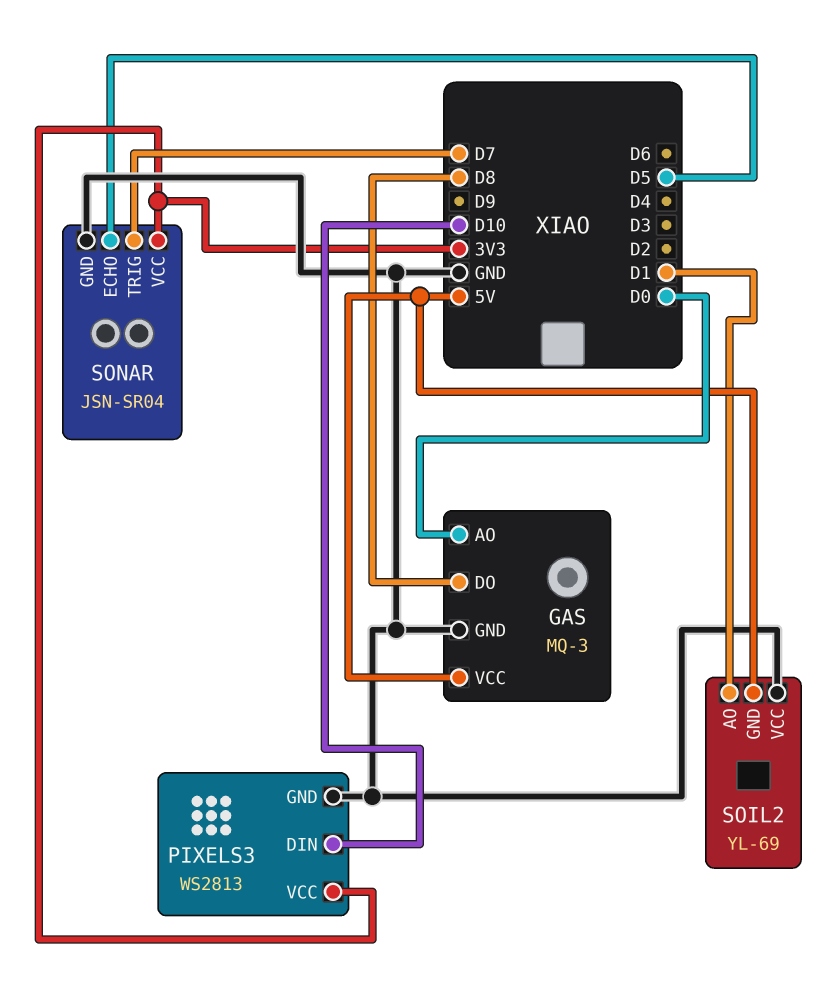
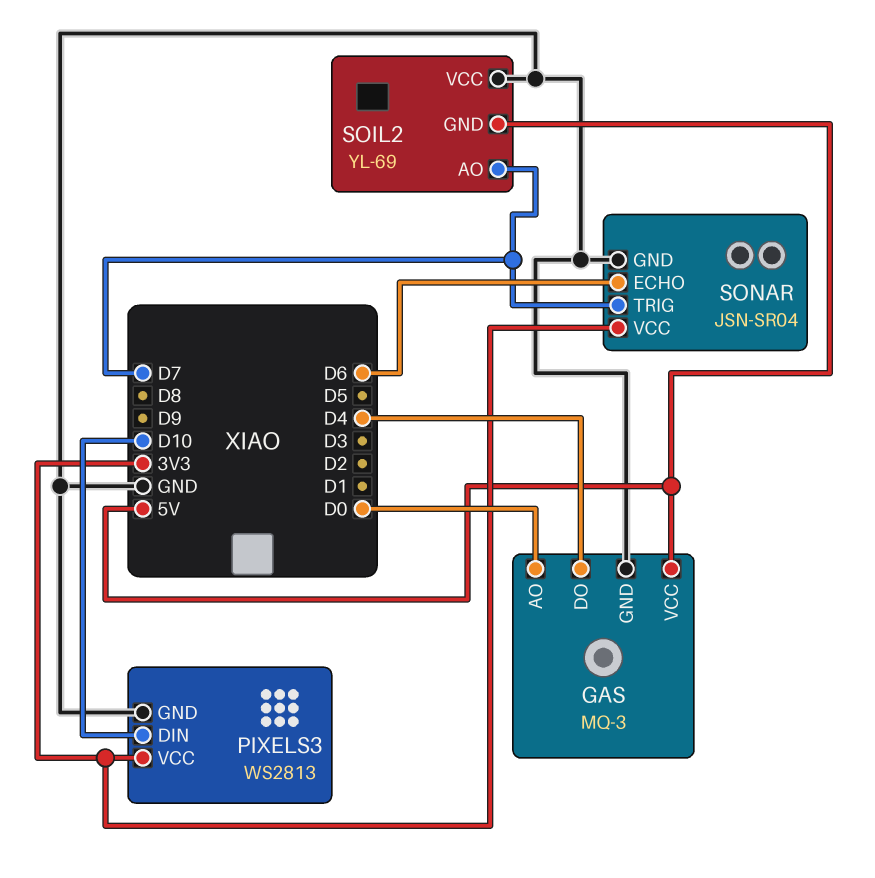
GAS pin DO: D8 -> D4
SOIL2 pin AO: D1 -> D7
SONAR pin ECHO: D5 -> D6

